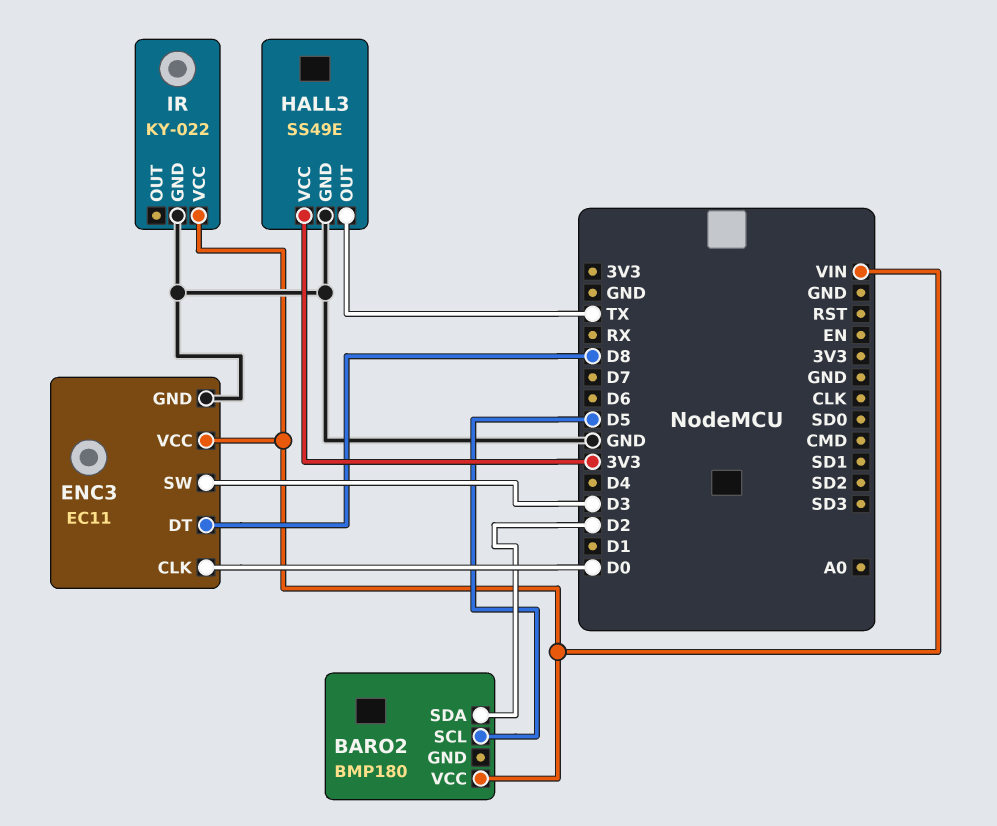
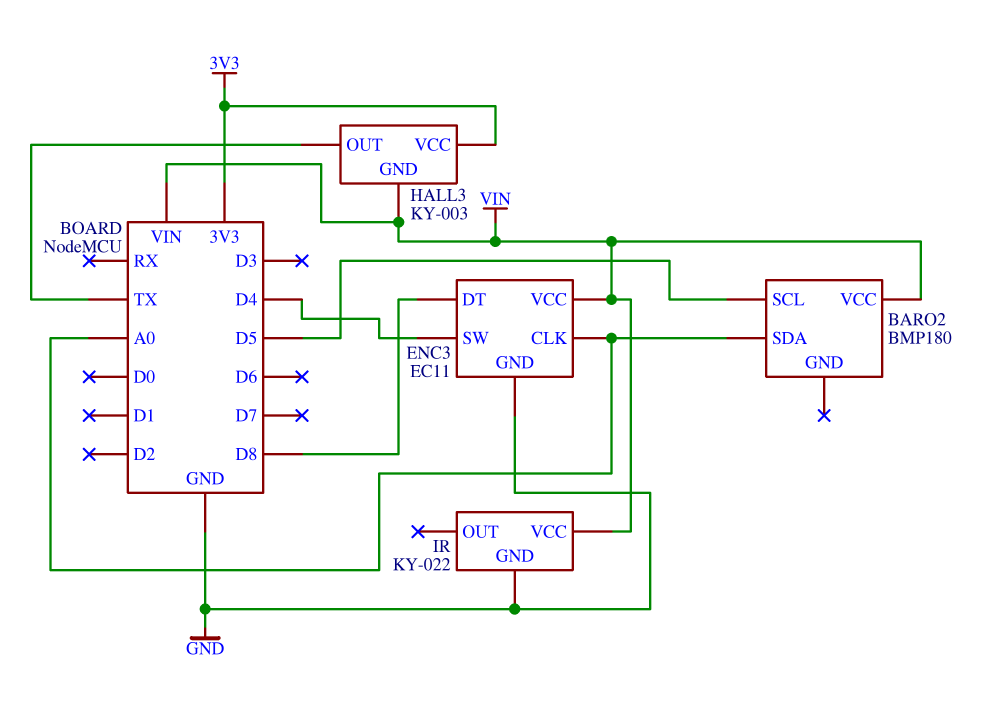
BARO2 pin SDA: D2 -> A0
ENC3 pin CLK: D0 -> A0
ENC3 pin SW: D3 -> D4
HALL3: SS49E -> KY-003
HALL3 pin GND: GND -> VIN

